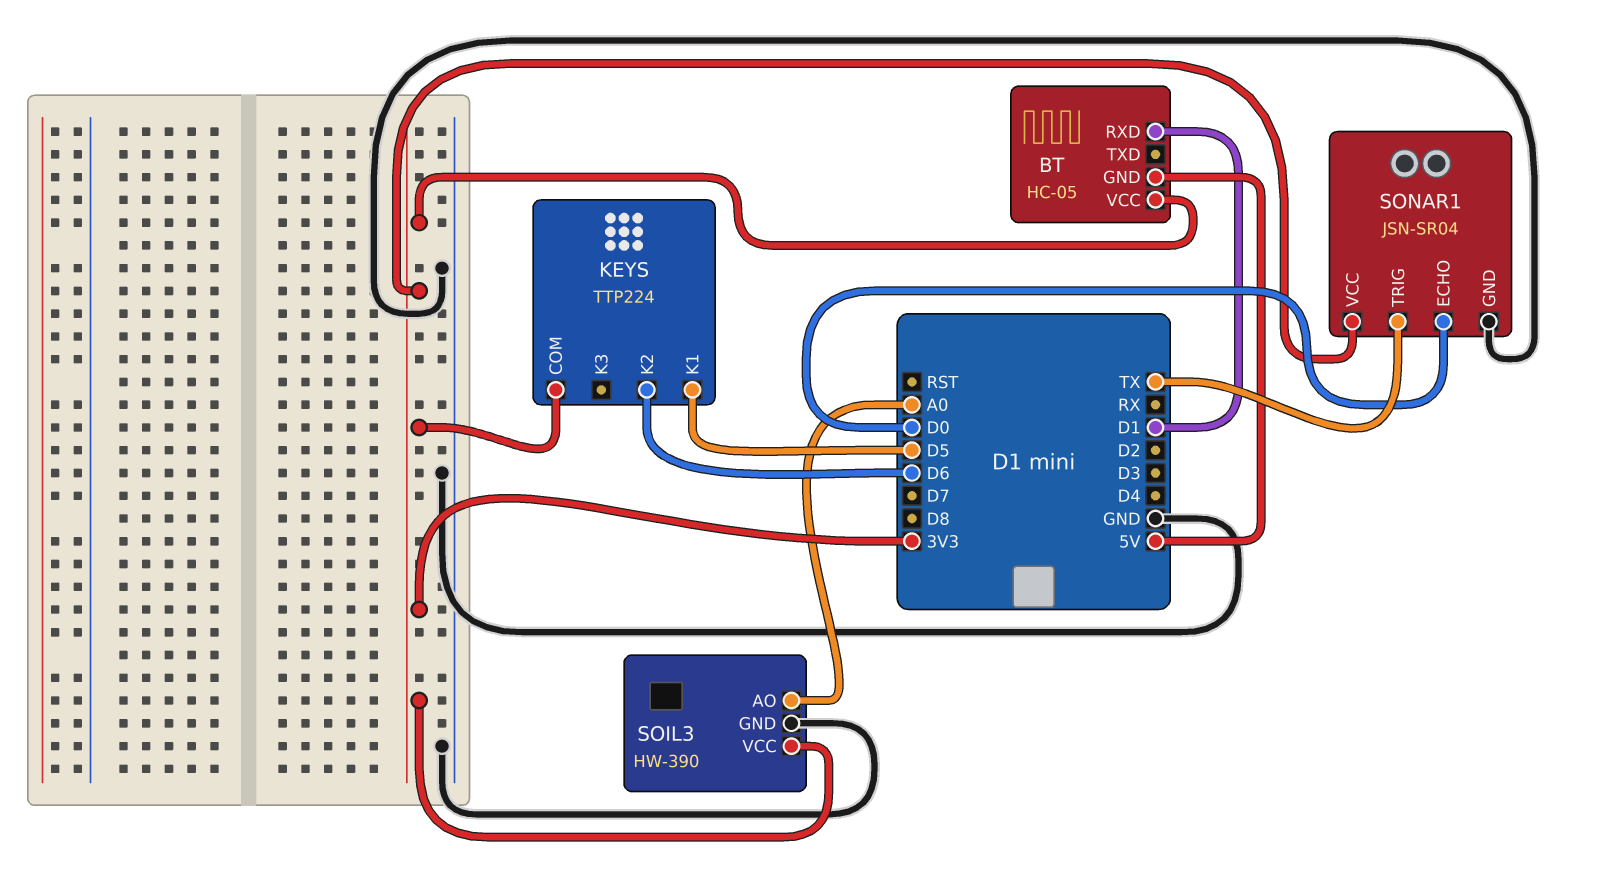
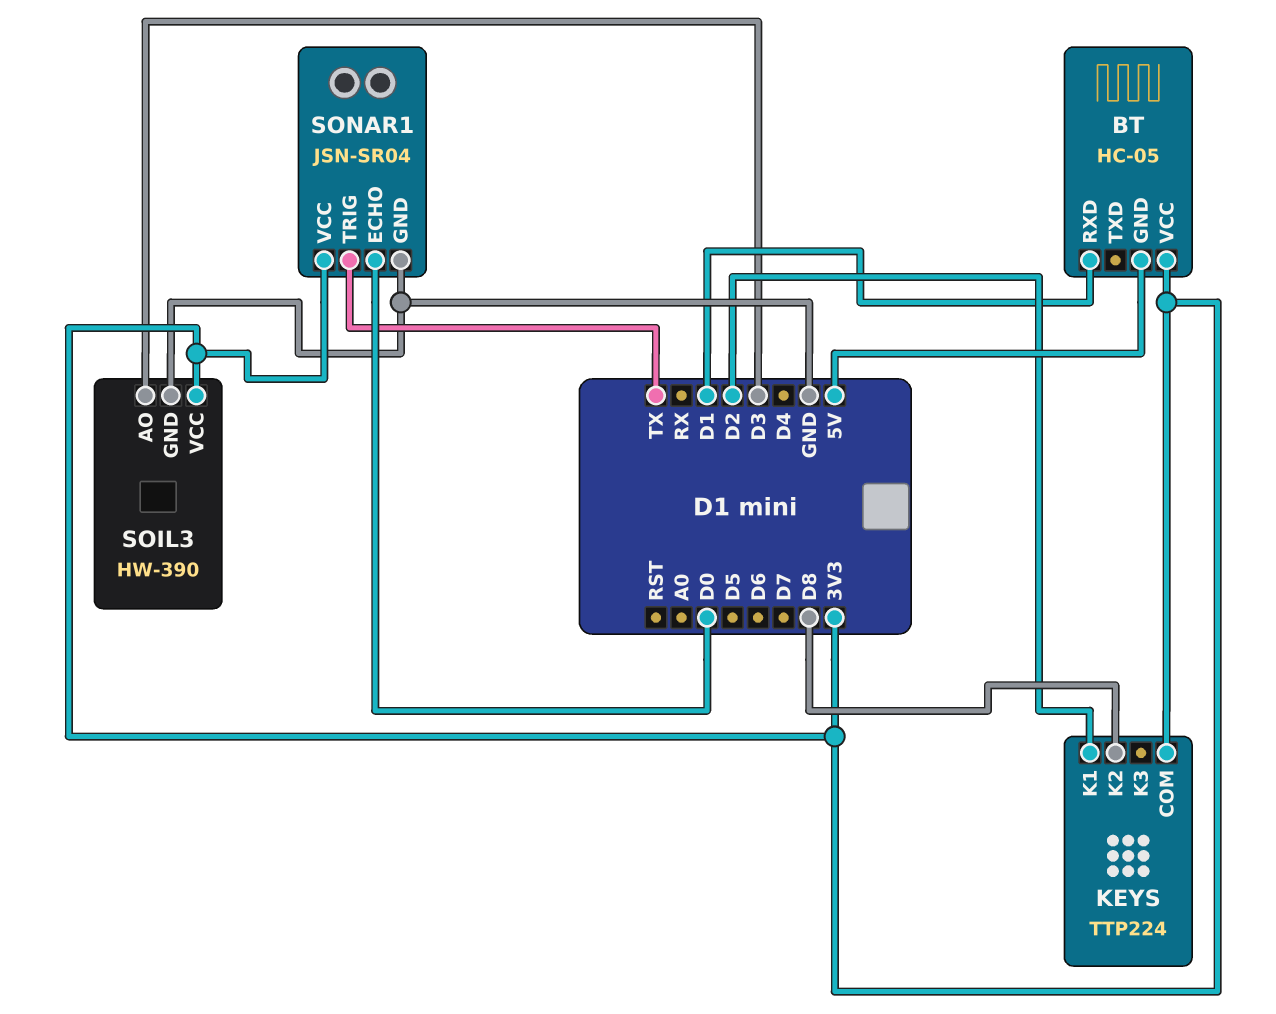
KEYS pin K1: D5 -> D2
KEYS pin K2: D6 -> D8
SOIL3 pin AO: A0 -> D3

